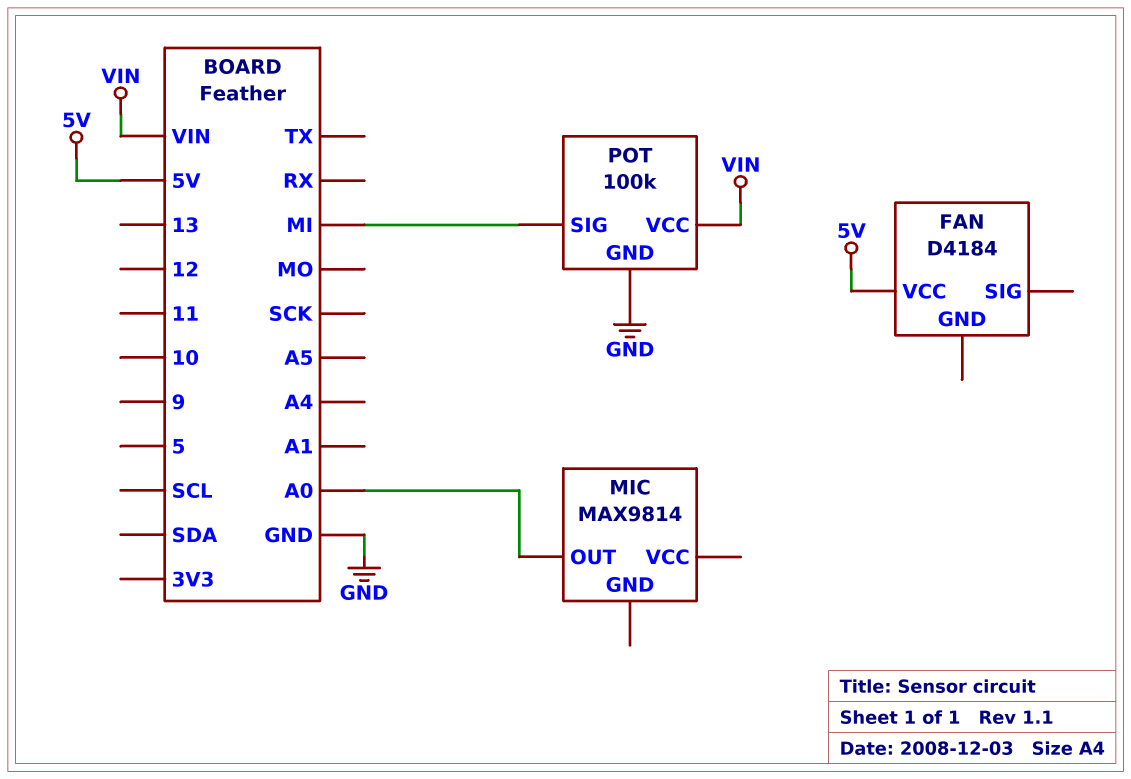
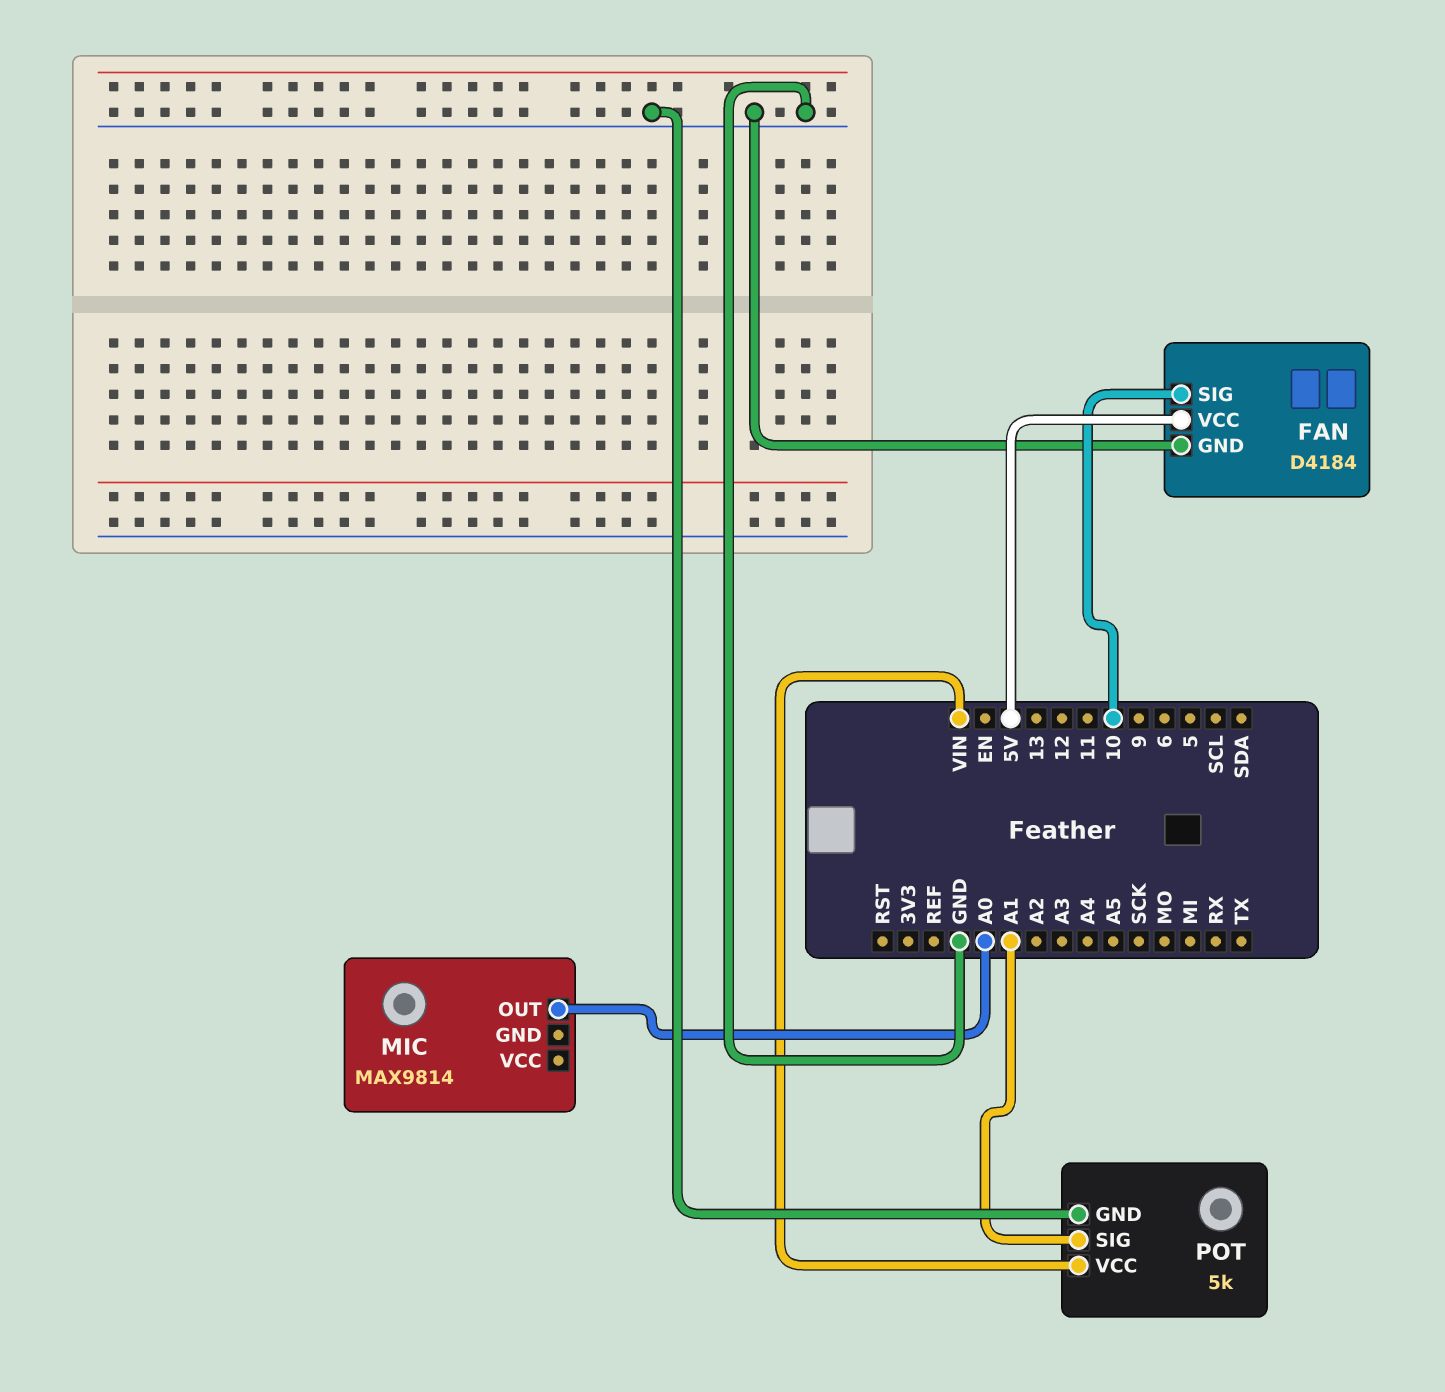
FAN pin GND: none -> GND
FAN pin SIG: none -> 10
POT: 100k -> 5k
POT pin SIG: MI -> A1

